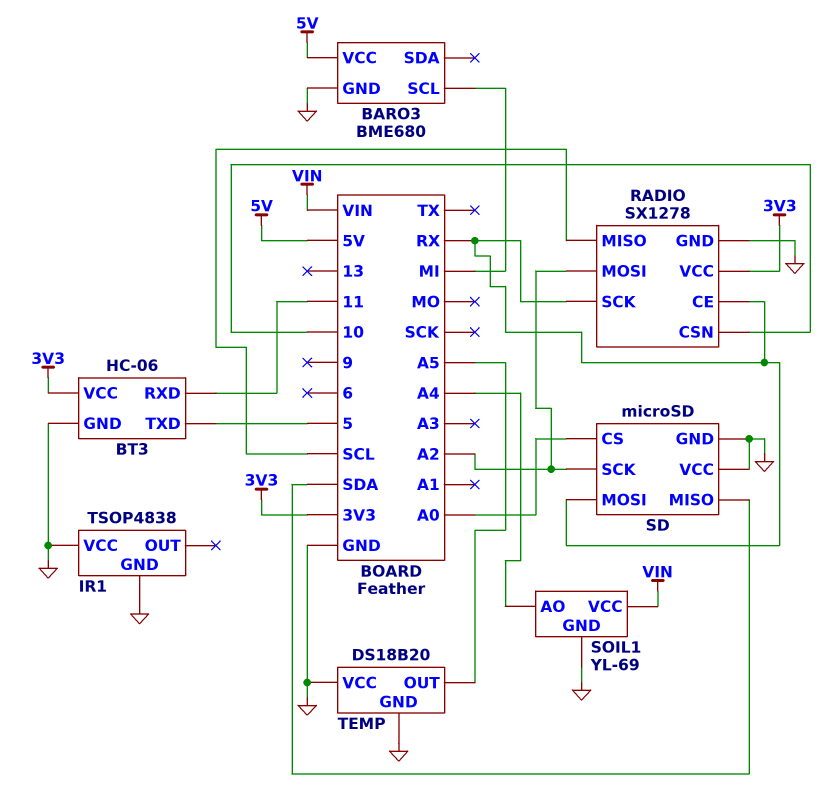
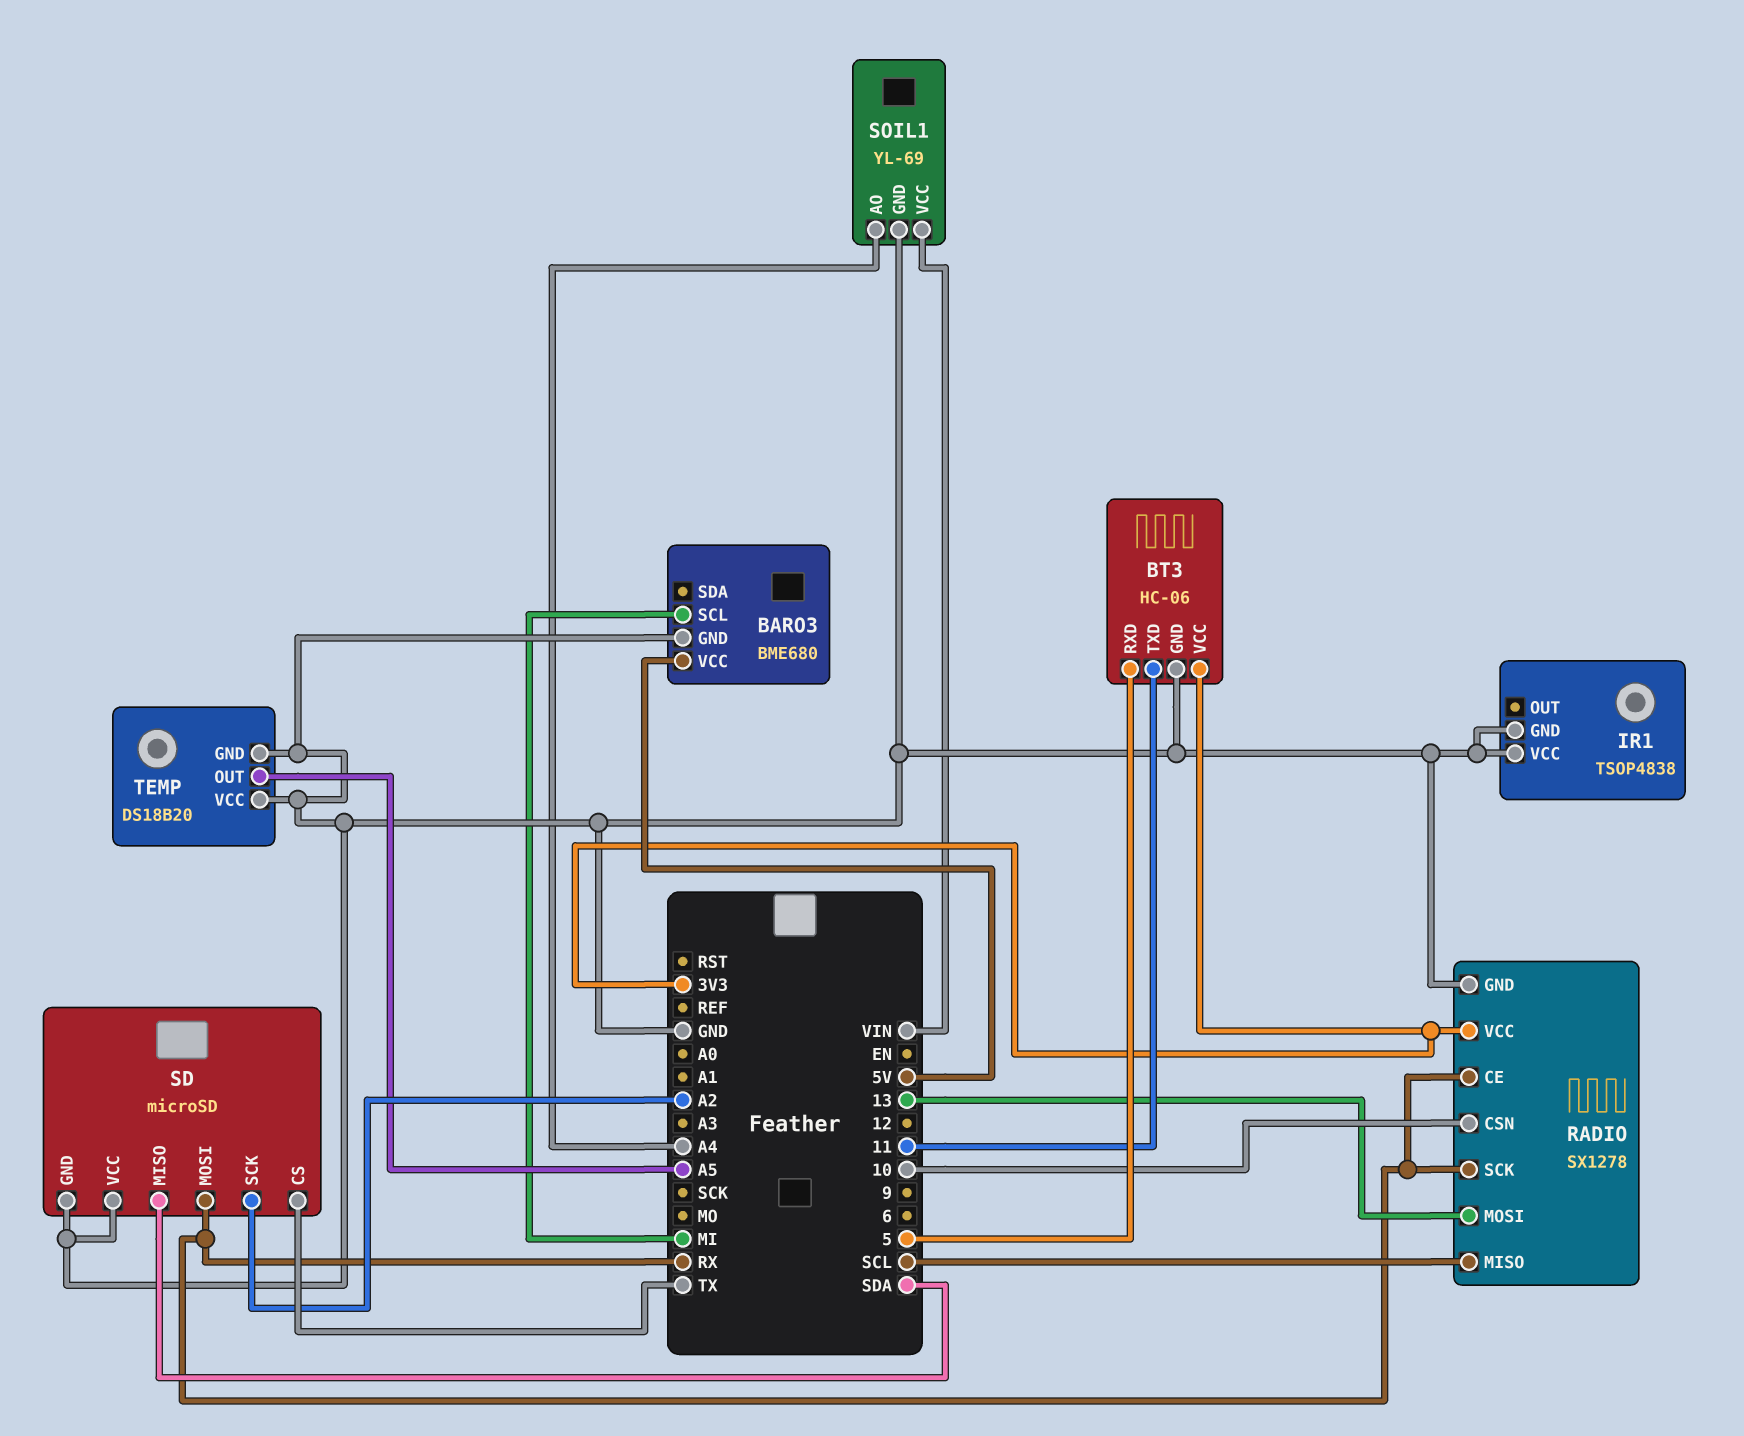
BT3 pin RXD: 11 -> 5
BT3 pin TXD: 5 -> 11
RADIO pin MOSI: A2 -> 13
SD pin CS: A0 -> TX

